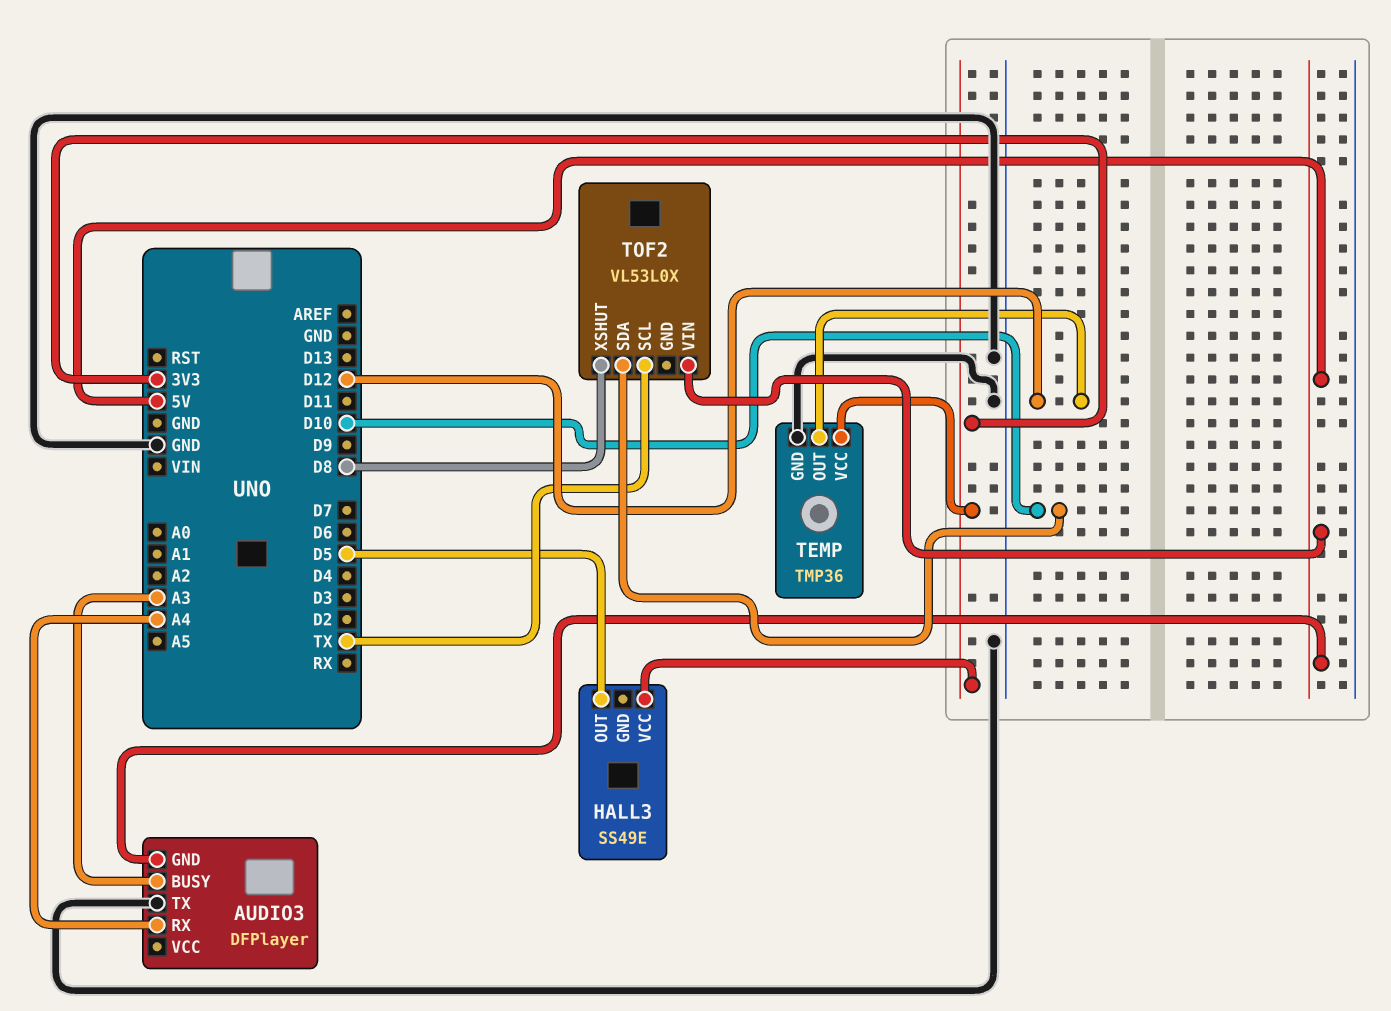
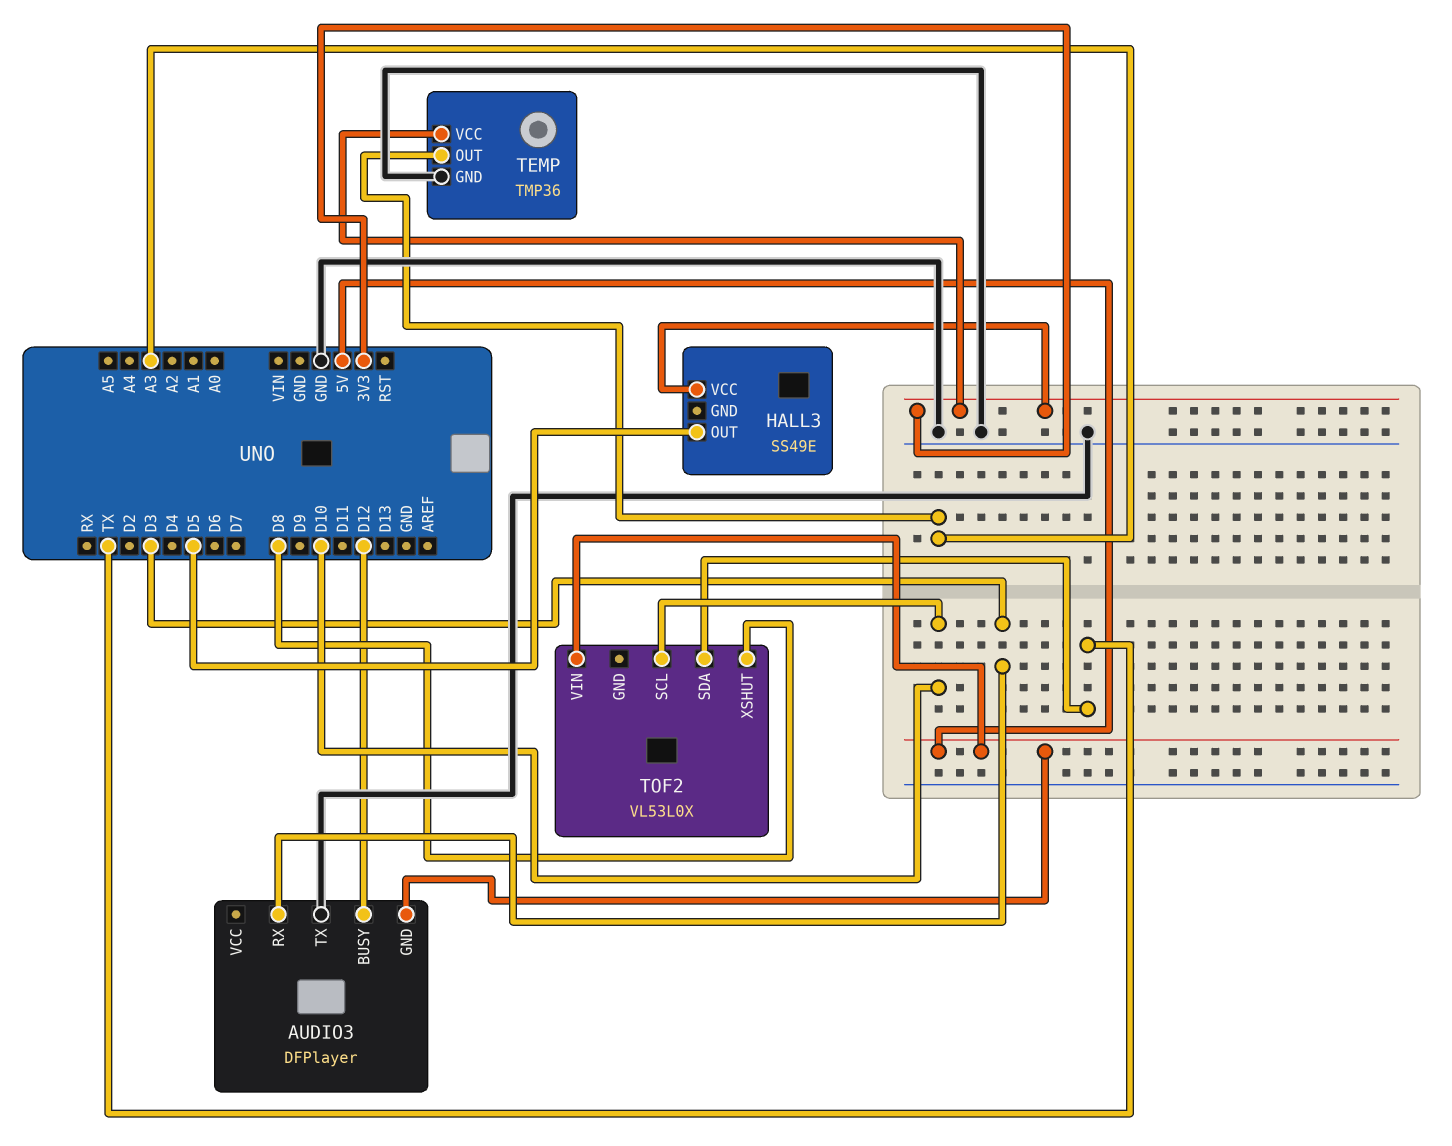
AUDIO3 pin BUSY: A3 -> D12
AUDIO3 pin RX: A4 -> D3
TEMP pin OUT: D12 -> A3
TOF2 pin SCL: TX -> D10
TOF2 pin SDA: D10 -> TX

